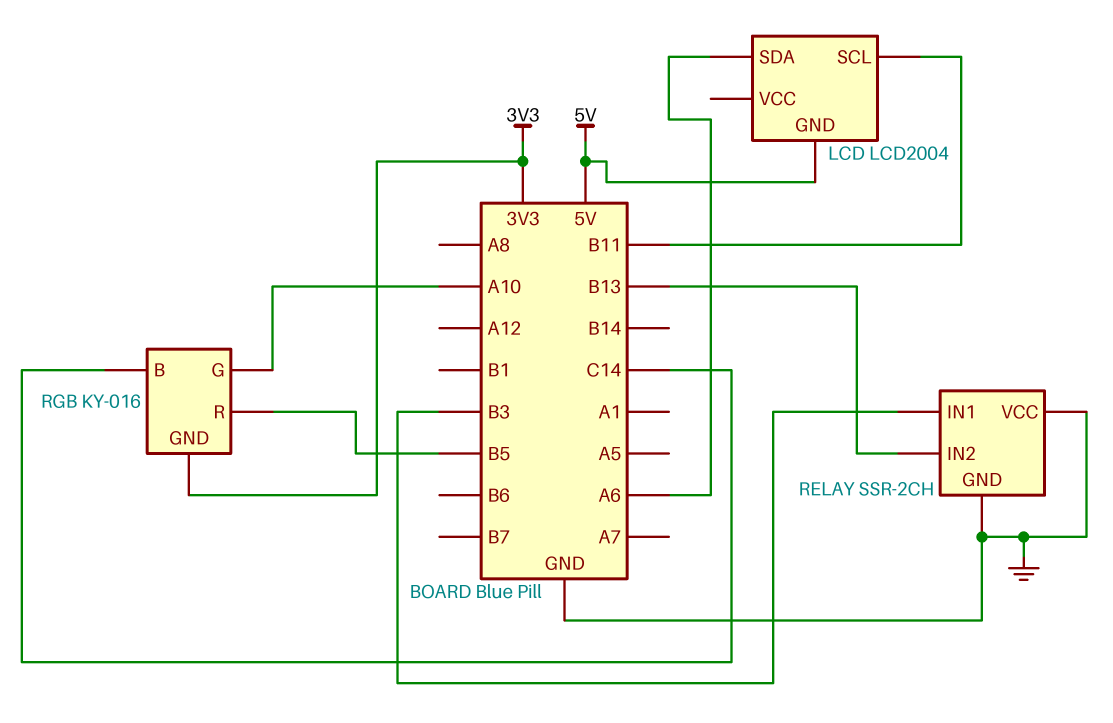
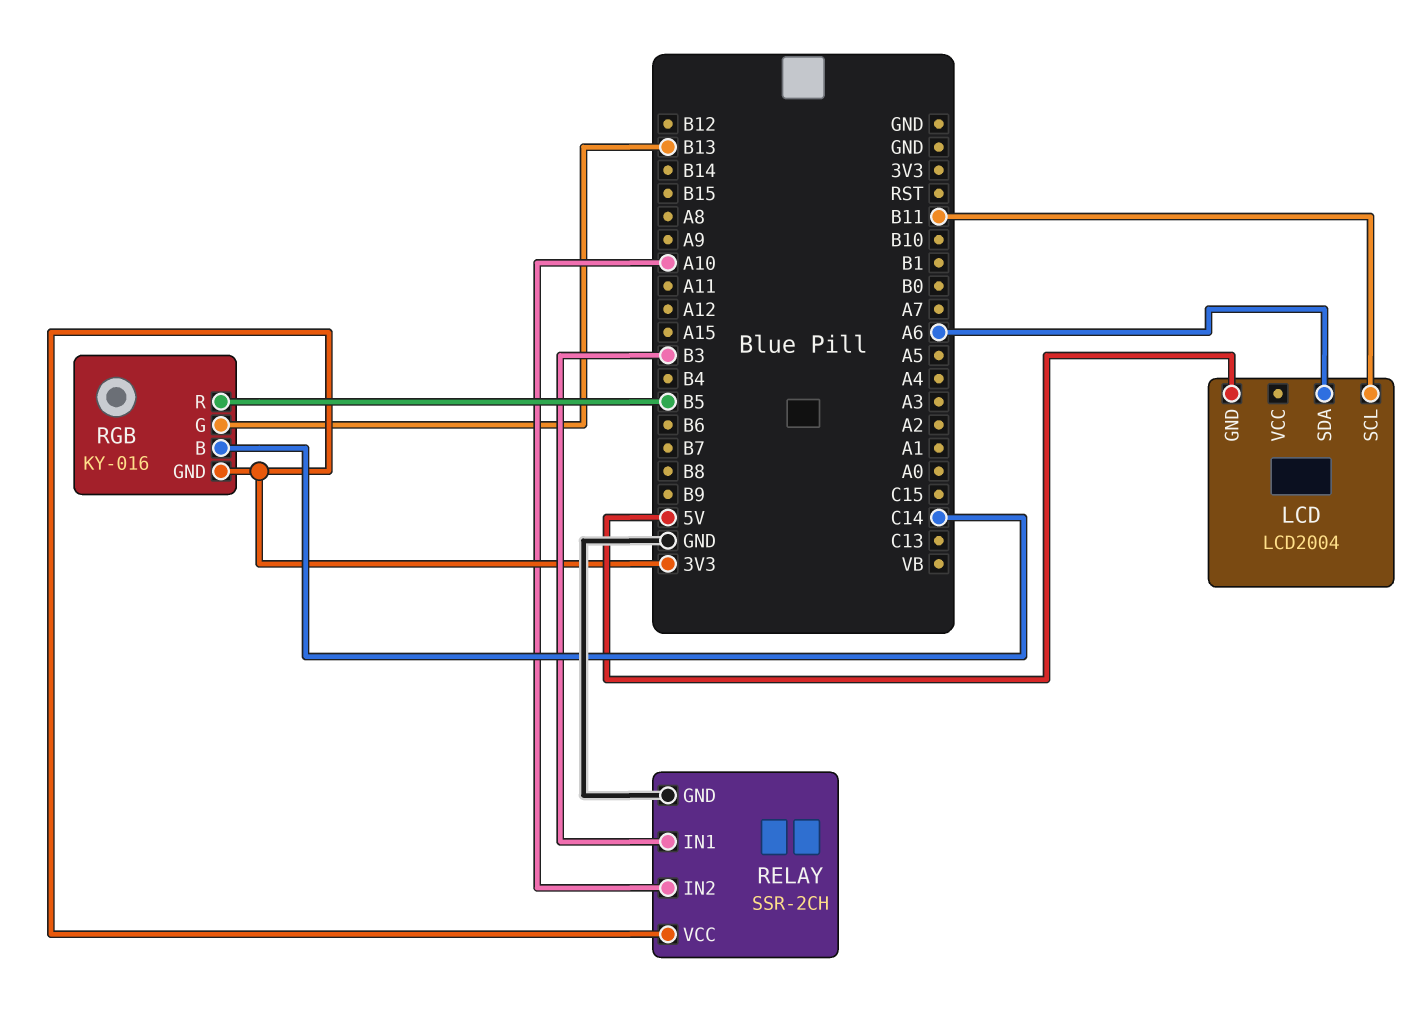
RELAY pin IN2: B13 -> A10
RELAY pin VCC: GND -> 3V3
RGB pin G: A10 -> B13

